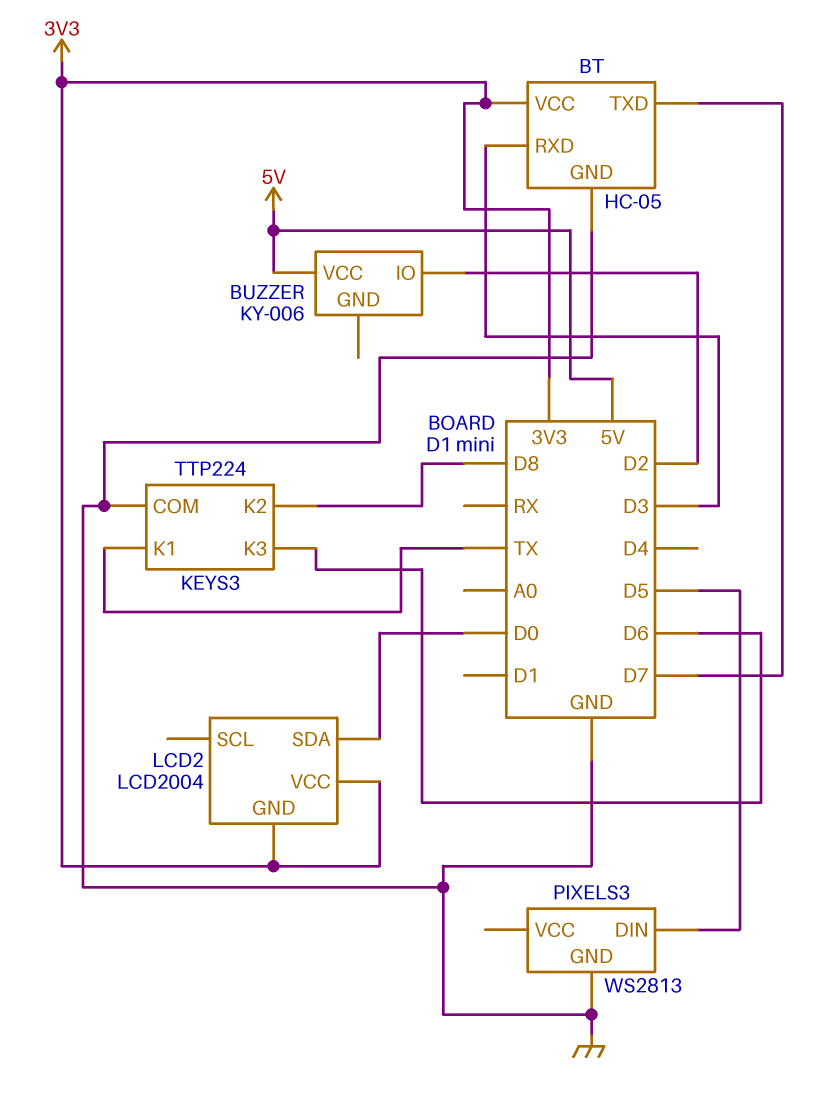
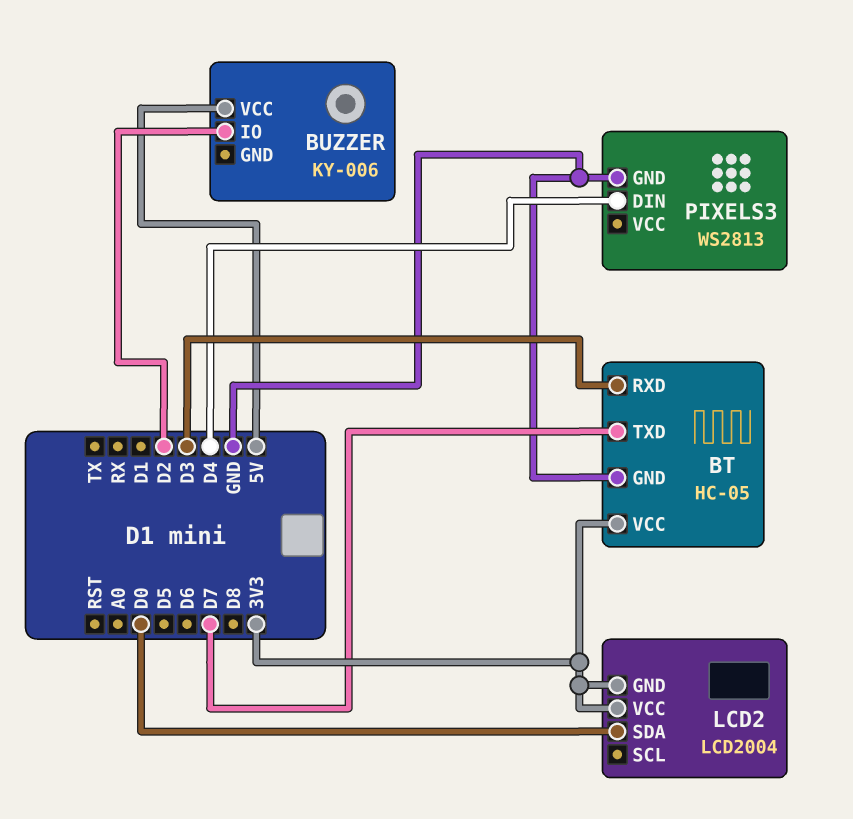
KEYS3: TTP224 -> none
KEYS3 pin COM: GND -> none
KEYS3 pin K1: TX -> none
KEYS3 pin K2: D8 -> none
KEYS3 pin K3: D6 -> none
PIXELS3 pin DIN: D5 -> D4

